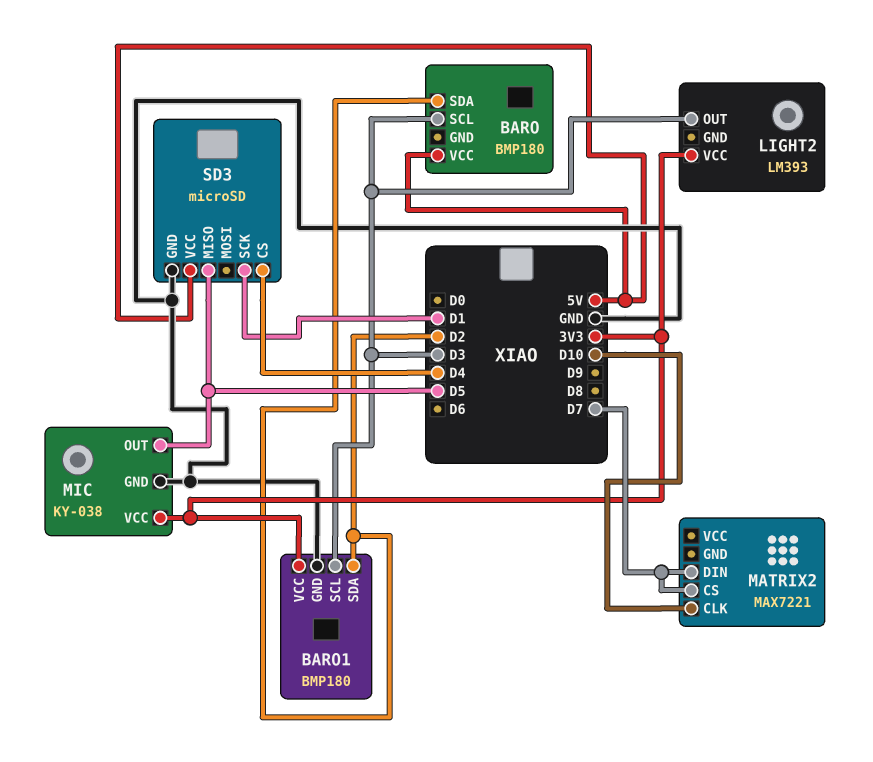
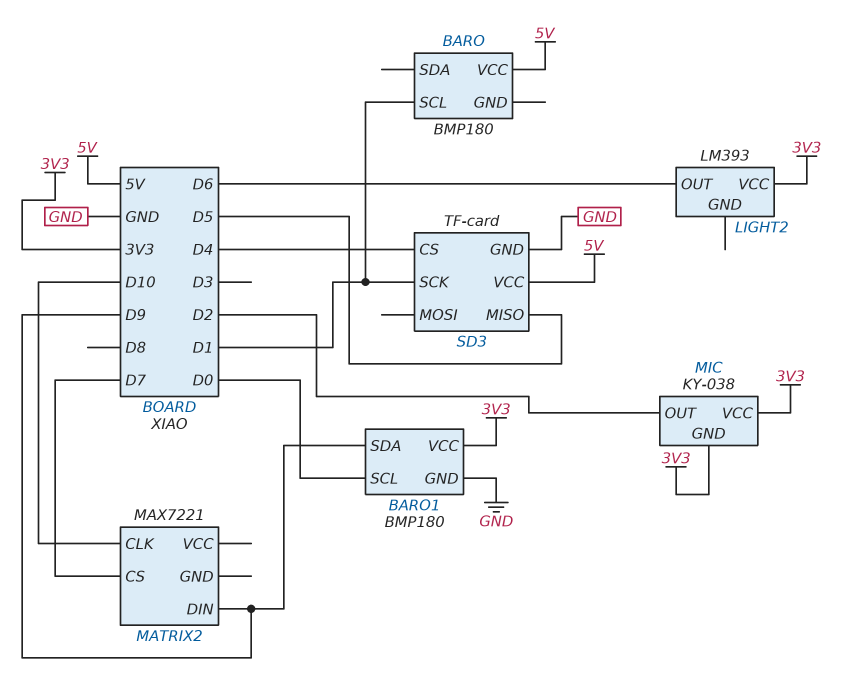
BARO pin SCL: D3 -> D1
BARO pin SDA: D2 -> none
BARO1 pin SCL: D3 -> D0
BARO1 pin SDA: D2 -> D9
LIGHT2 pin OUT: D3 -> D6
MATRIX2 pin DIN: D7 -> D9
MIC pin GND: GND -> 3V3
MIC pin OUT: D5 -> D2
SD3: microSD -> TF-card

